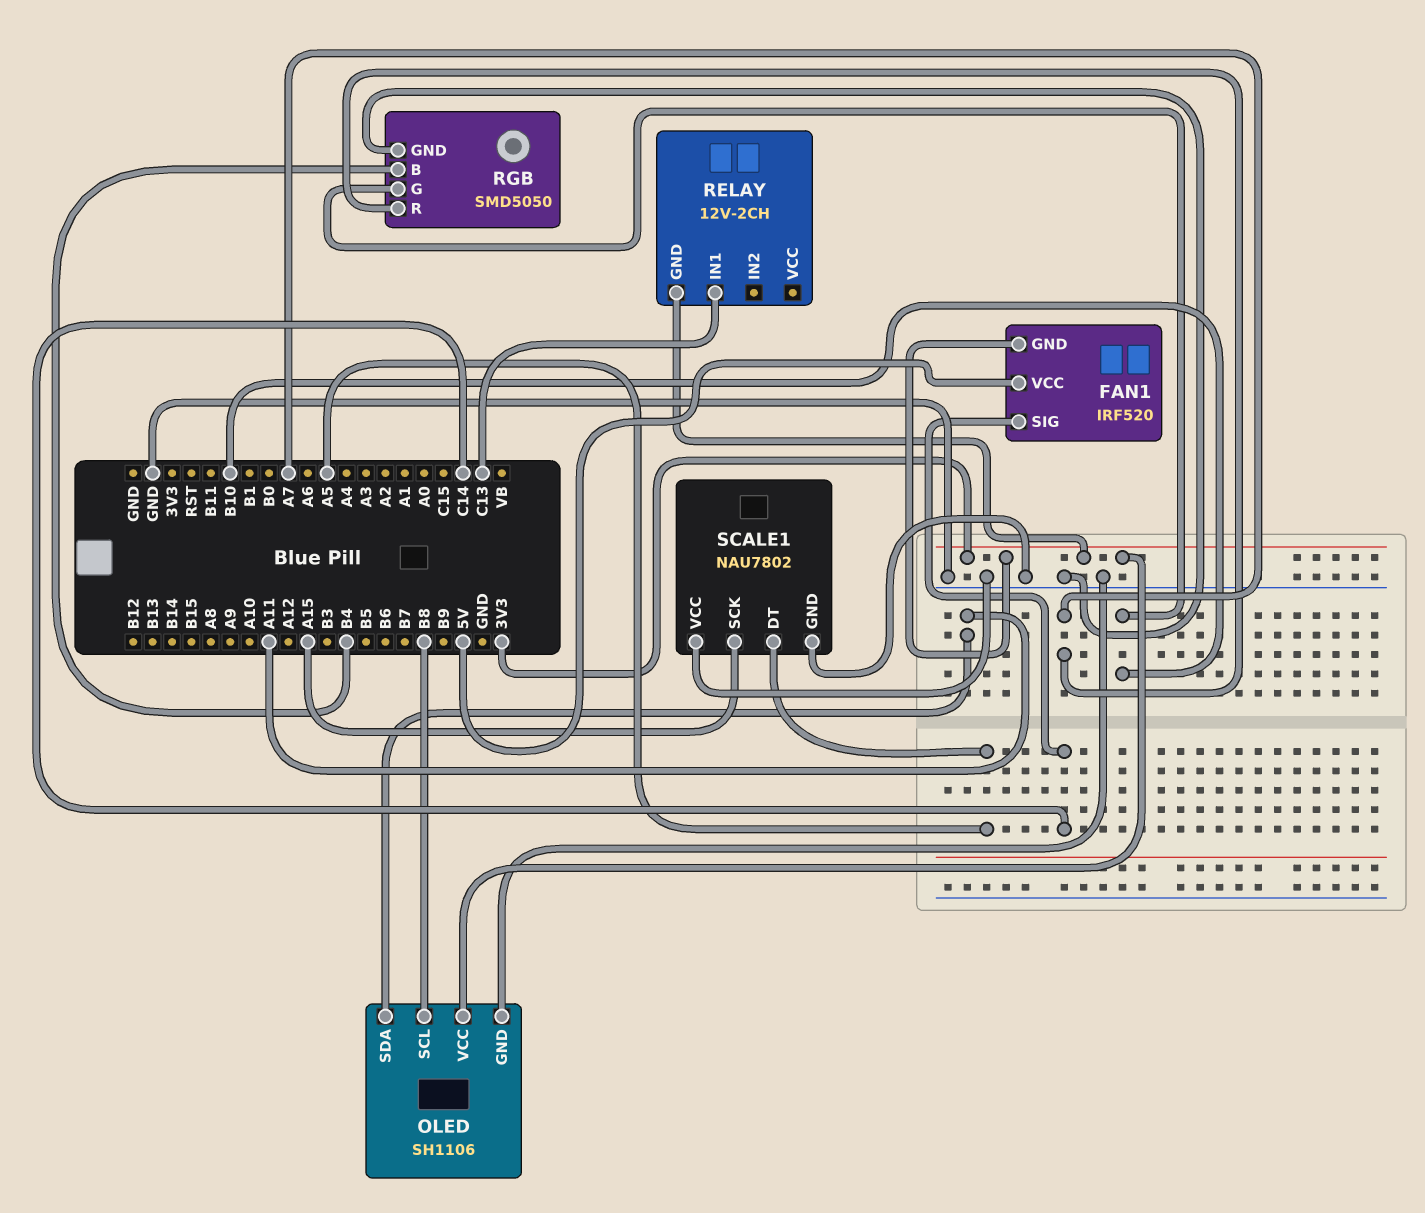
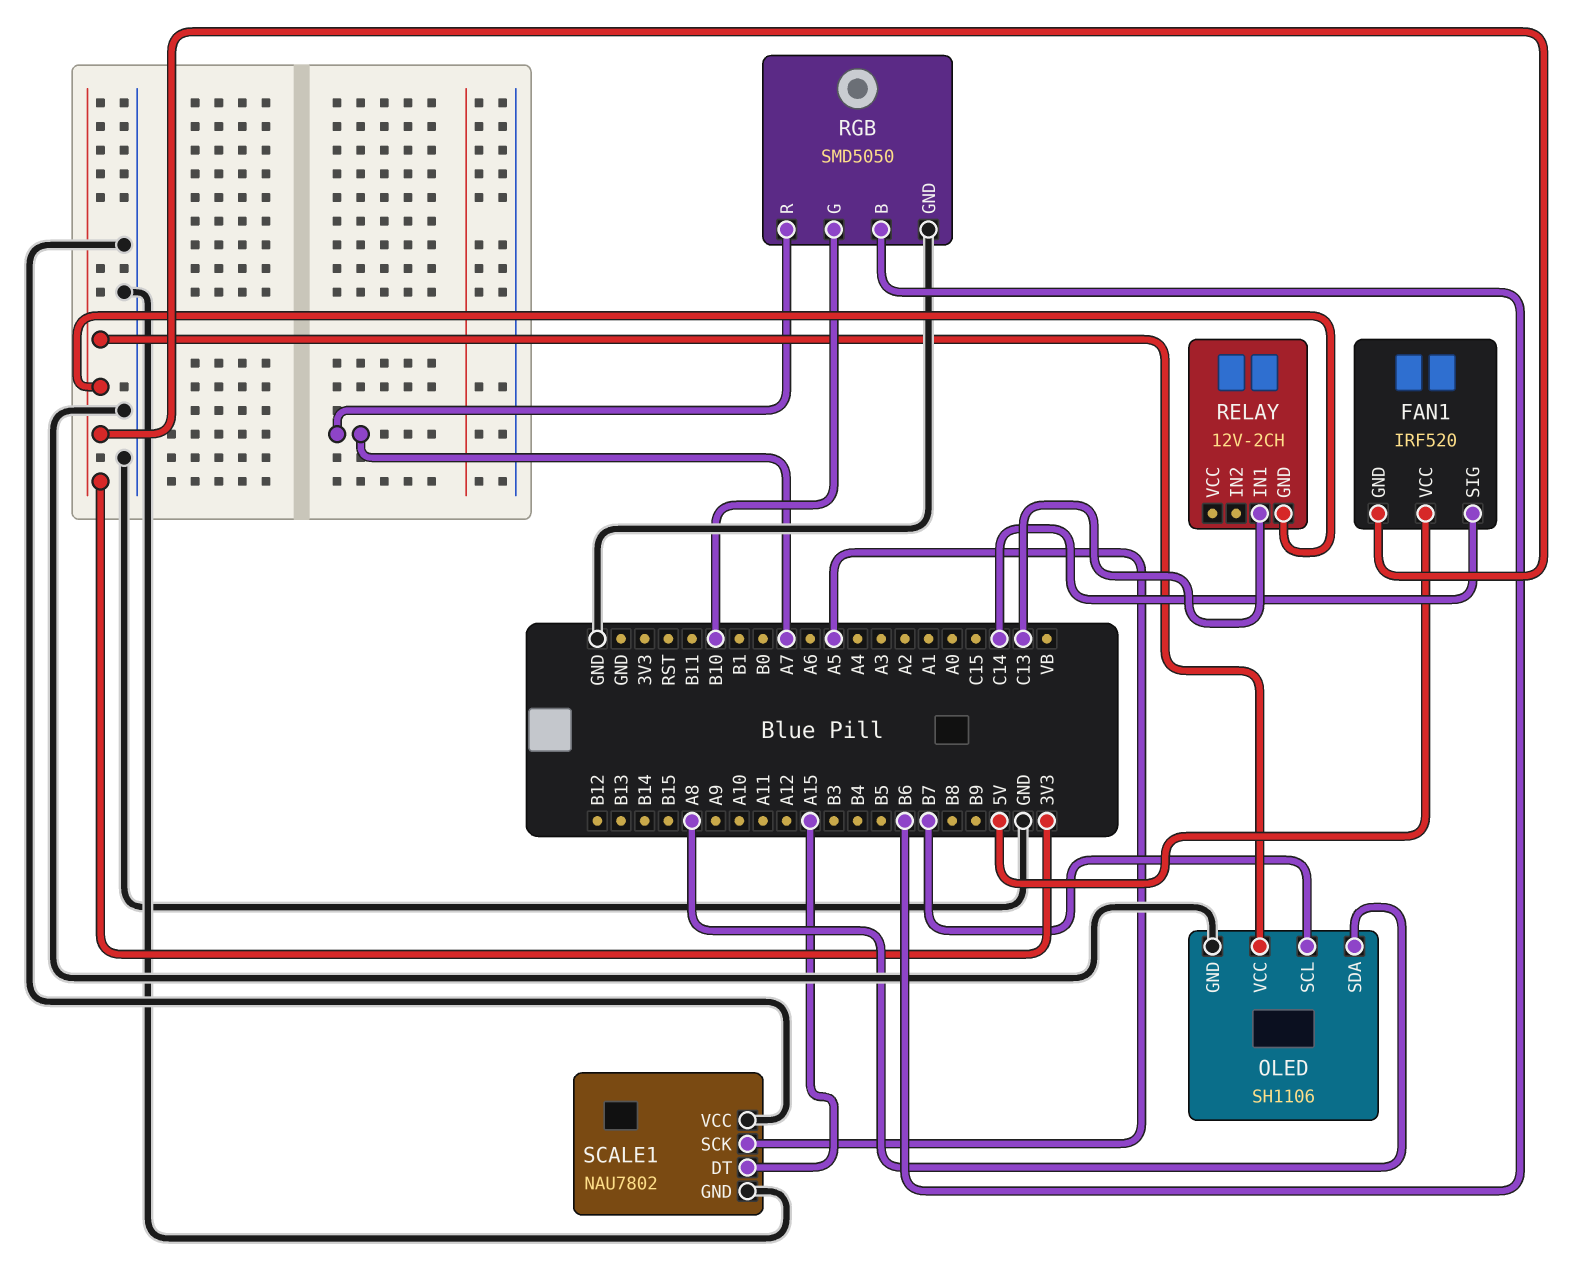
OLED pin SCL: B8 -> B7
OLED pin SDA: A11 -> A8
RGB pin B: B4 -> B6
SCALE1 pin DT: A5 -> A15
SCALE1 pin SCK: A15 -> A5

